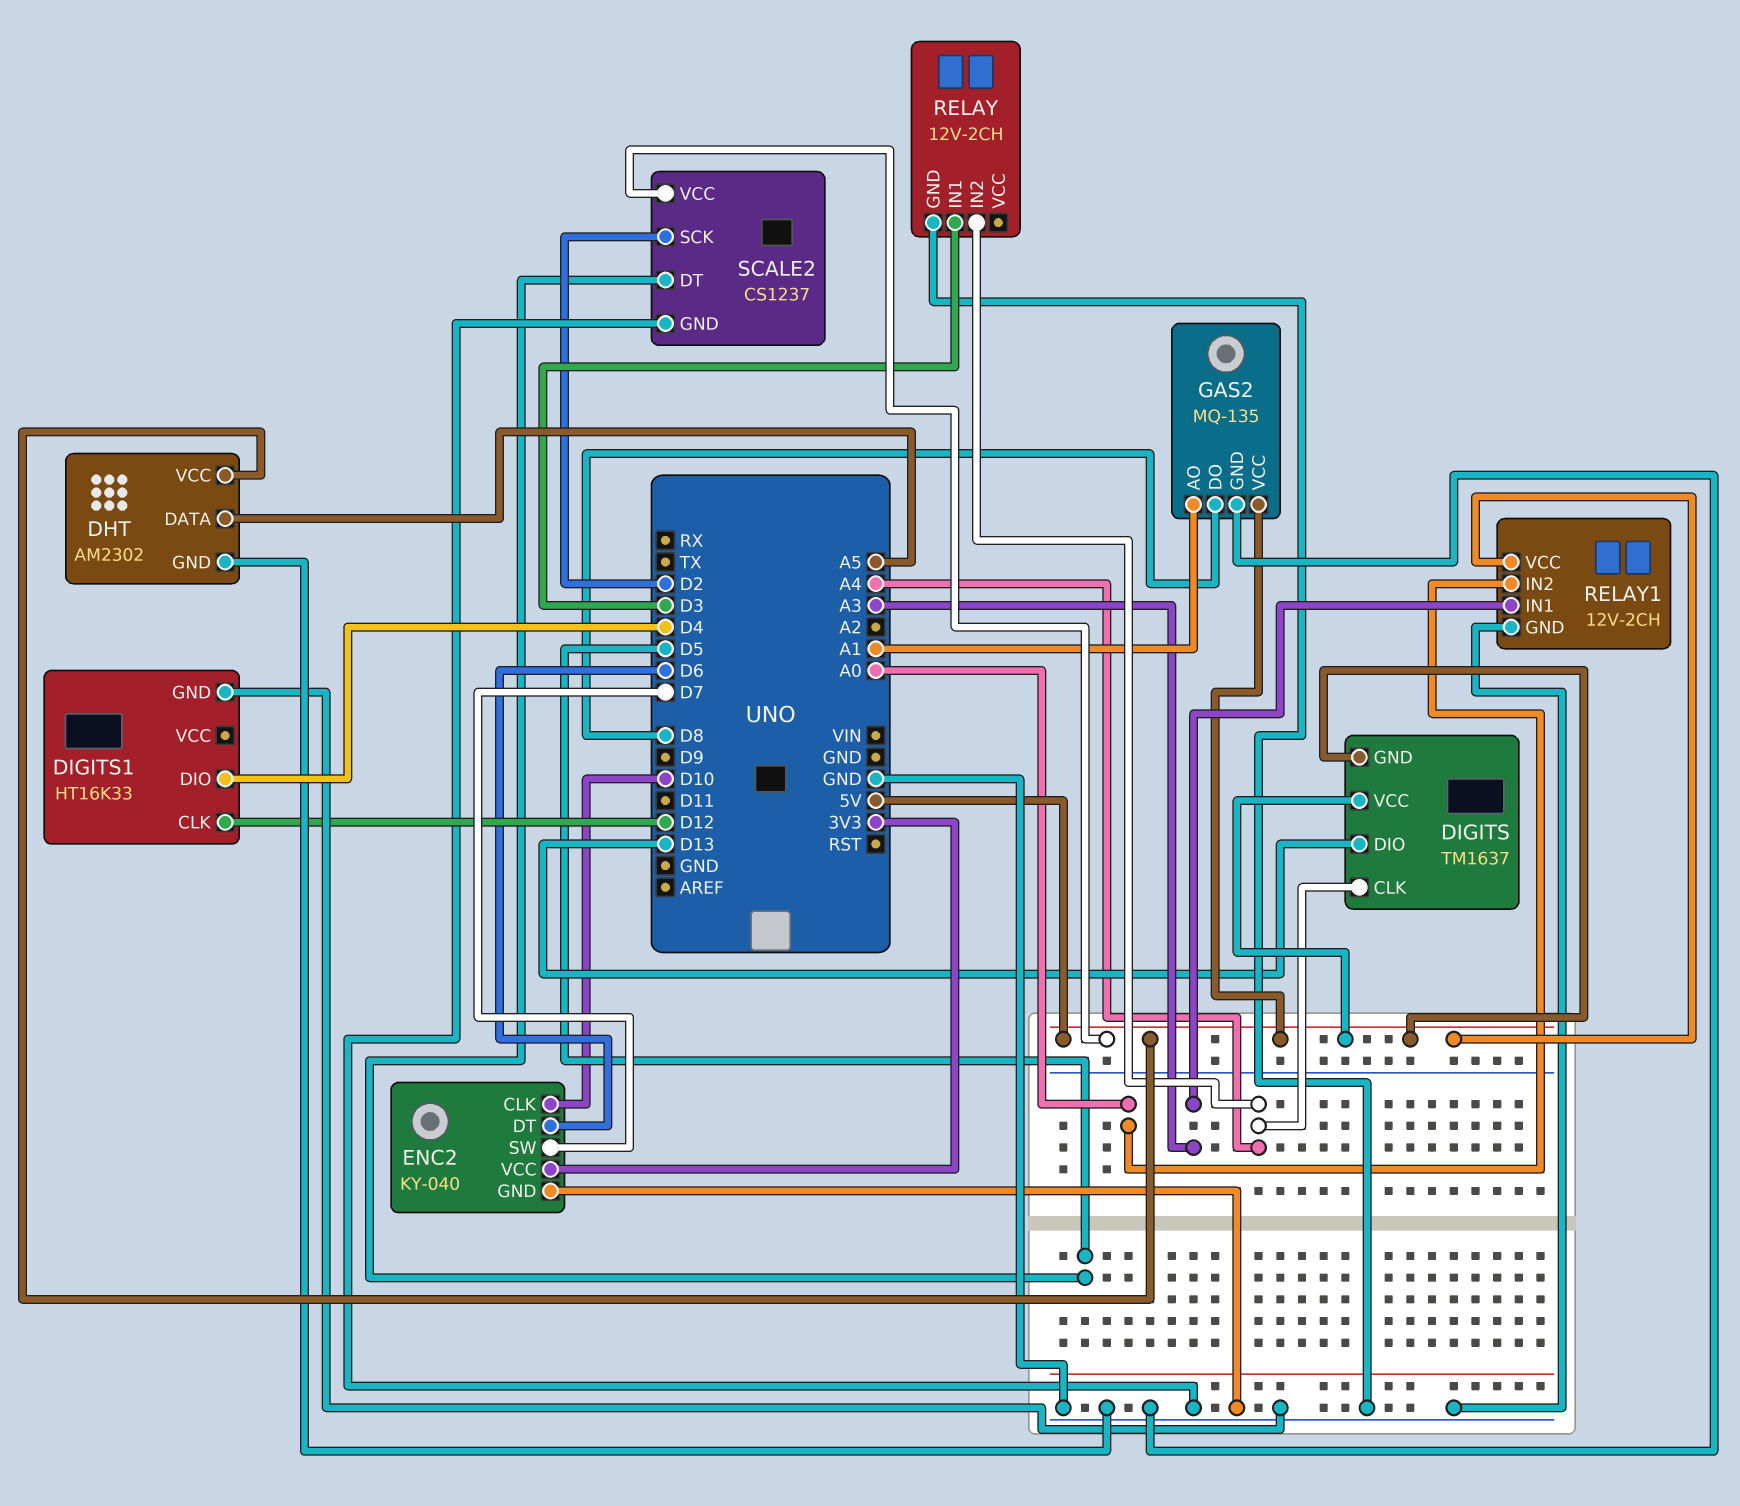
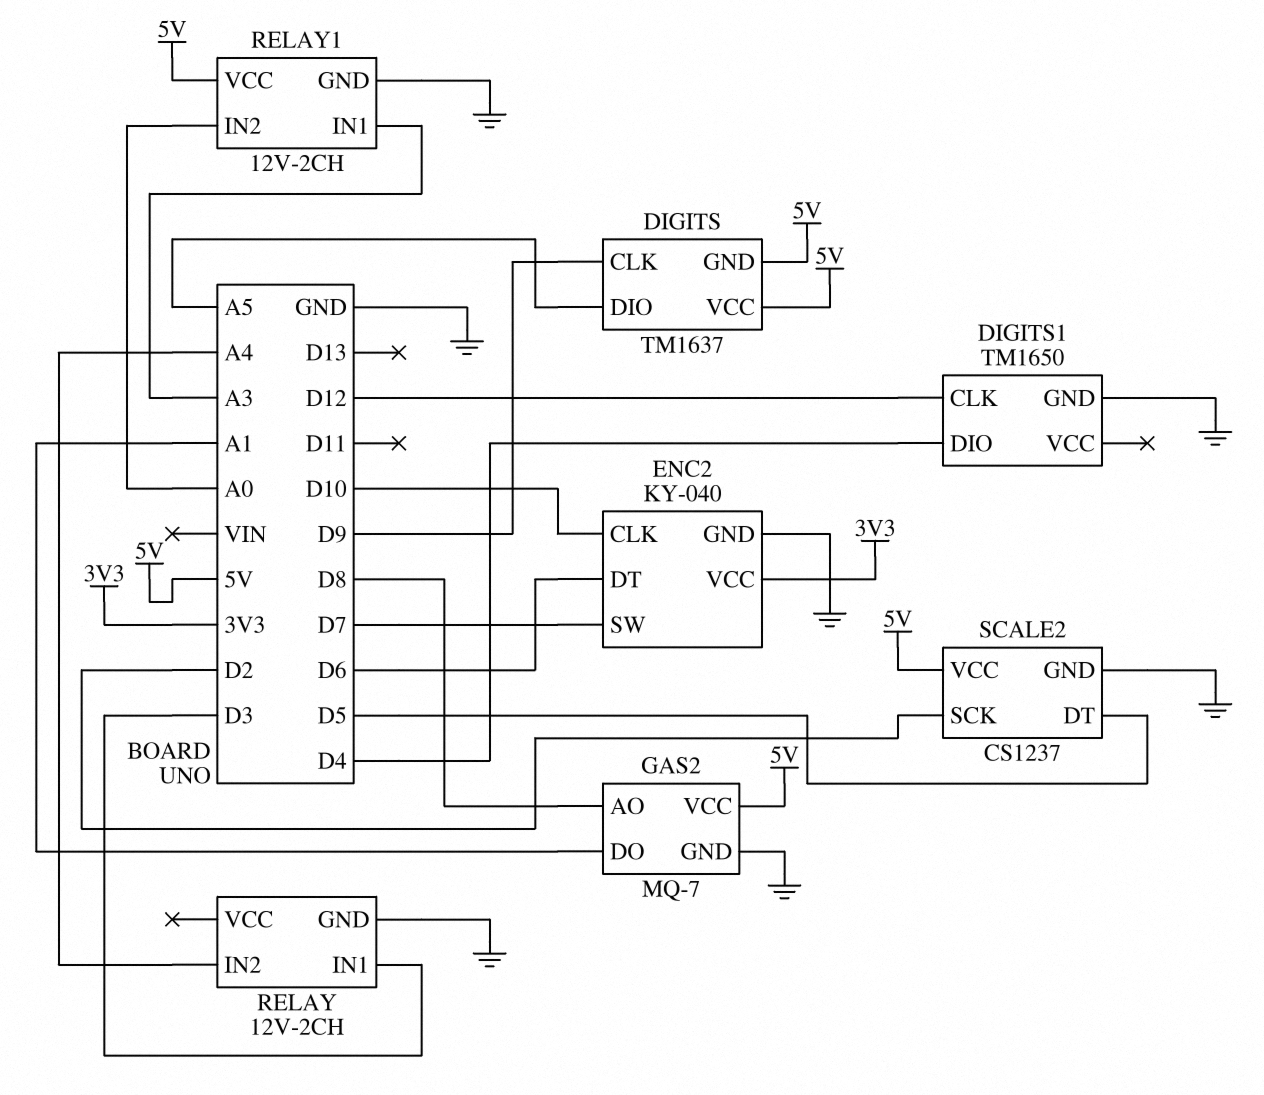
DHT: AM2302 -> none
DHT pin DATA: A5 -> none
DHT pin GND: GND -> none
DHT pin VCC: 5V -> none
DIGITS pin CLK: A4 -> D9
DIGITS pin DIO: D13 -> A5
DIGITS1: HT16K33 -> TM1650
GAS2: MQ-135 -> MQ-7
GAS2 pin AO: A1 -> D8
GAS2 pin DO: D8 -> A1

